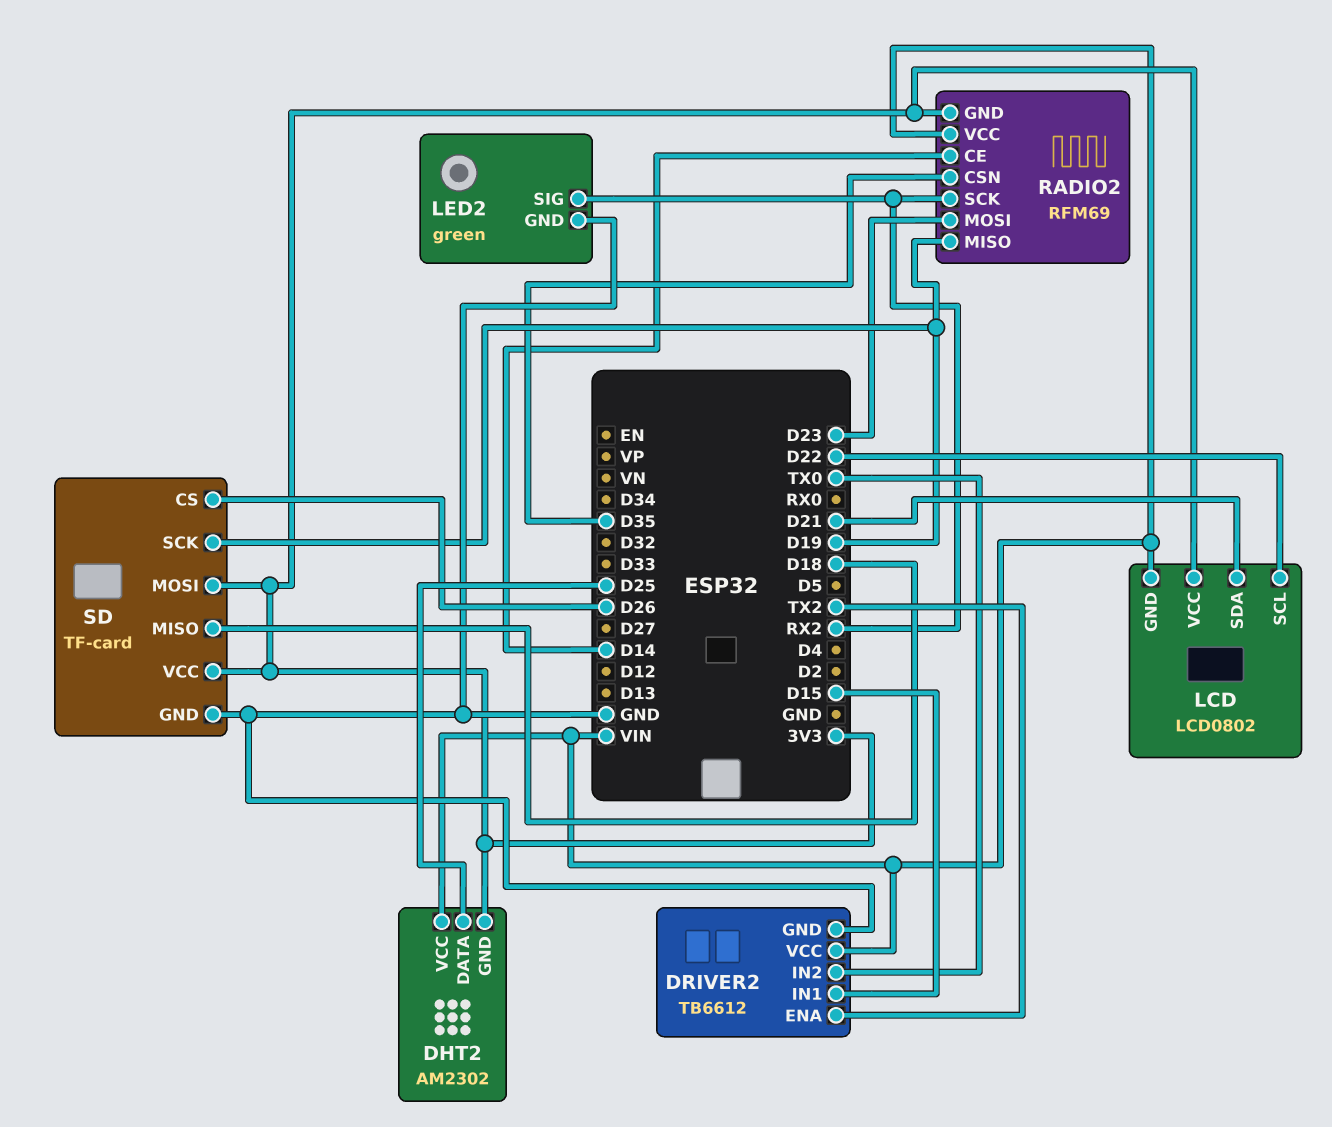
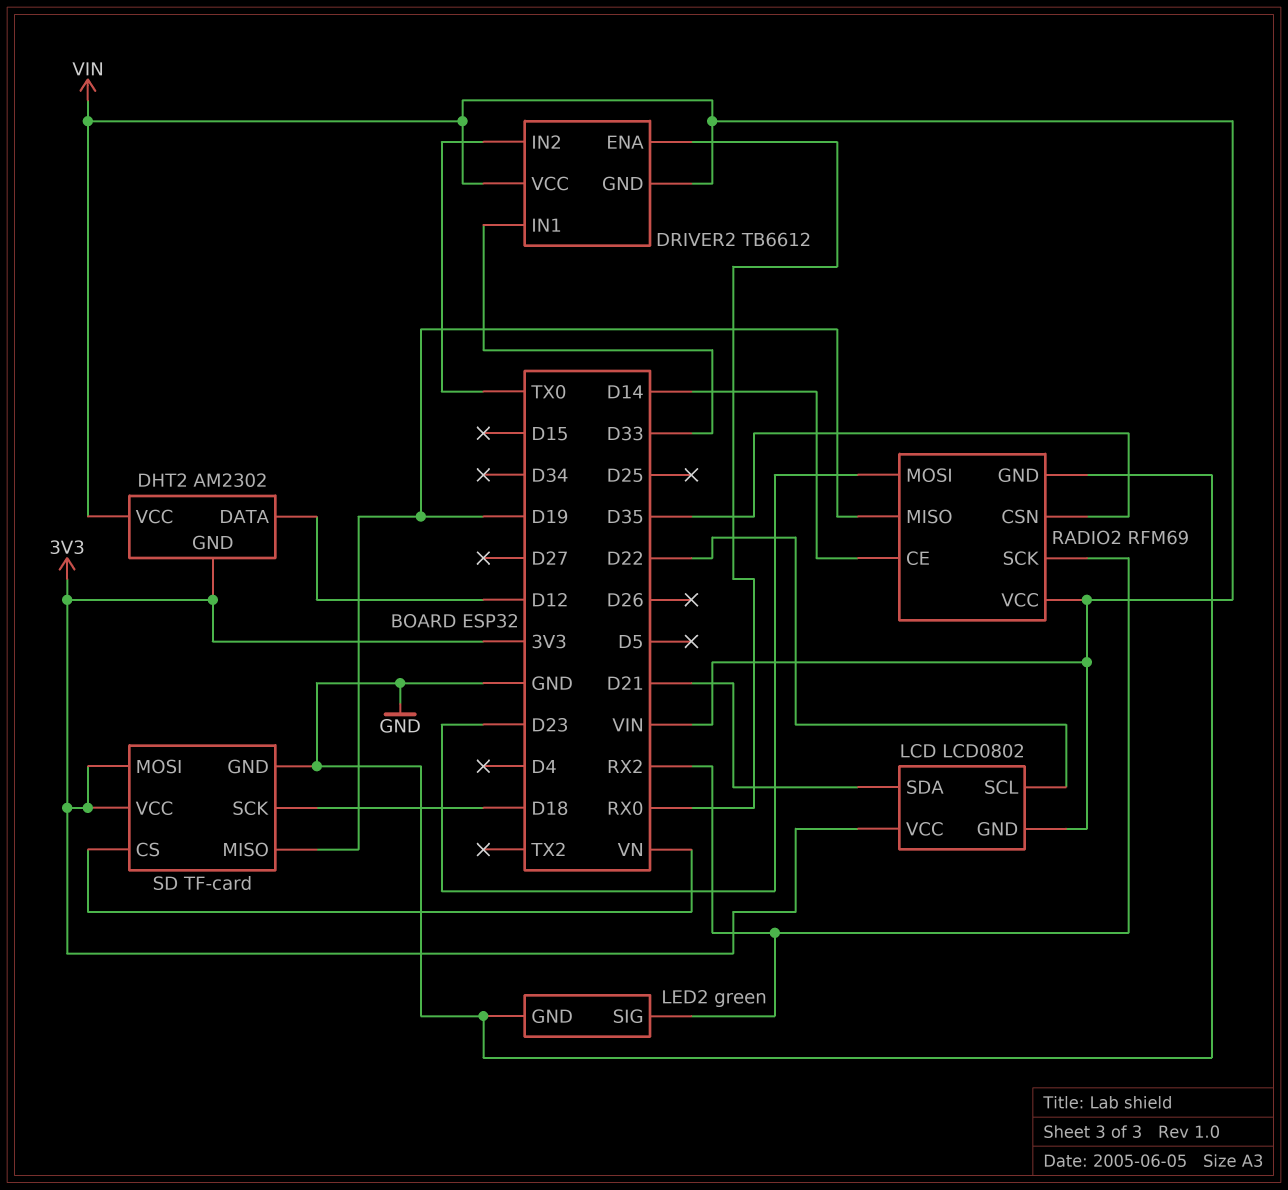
DHT2 pin DATA: D25 -> D12
DRIVER2 pin ENA: TX2 -> RX0
DRIVER2 pin GND: GND -> VIN
DRIVER2 pin IN1: D15 -> D33
RADIO2 pin GND: 3V3 -> GND
SD pin CS: D26 -> VN
SD pin MISO: D18 -> D19
SD pin SCK: D19 -> D18

